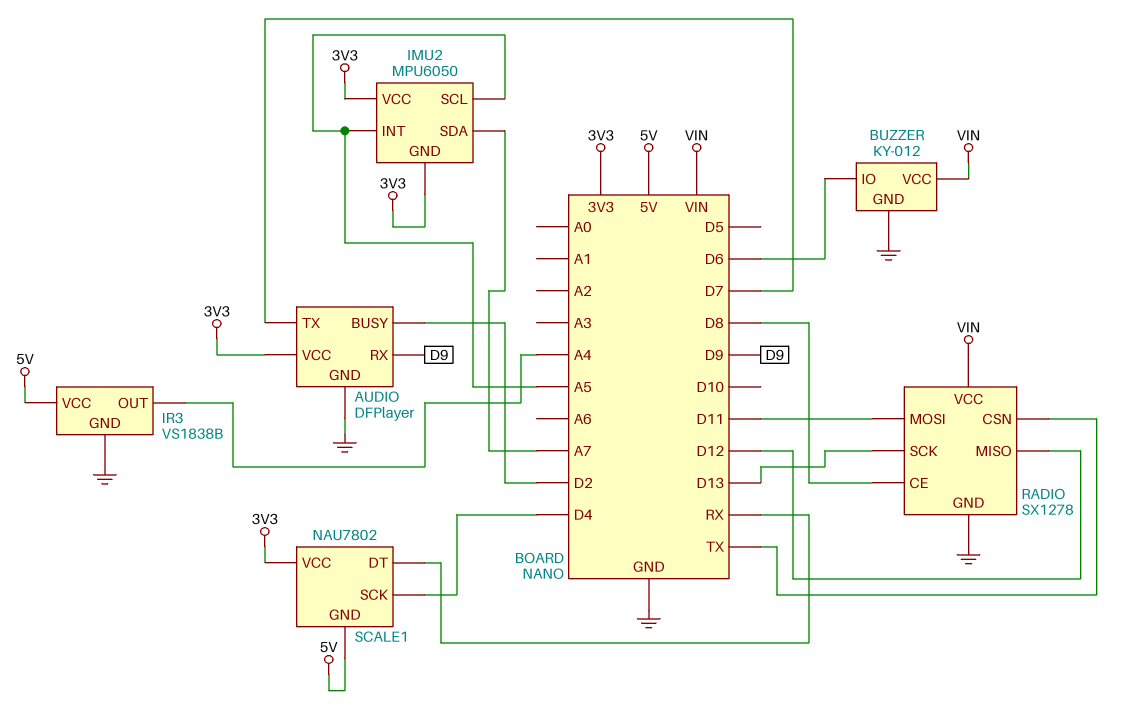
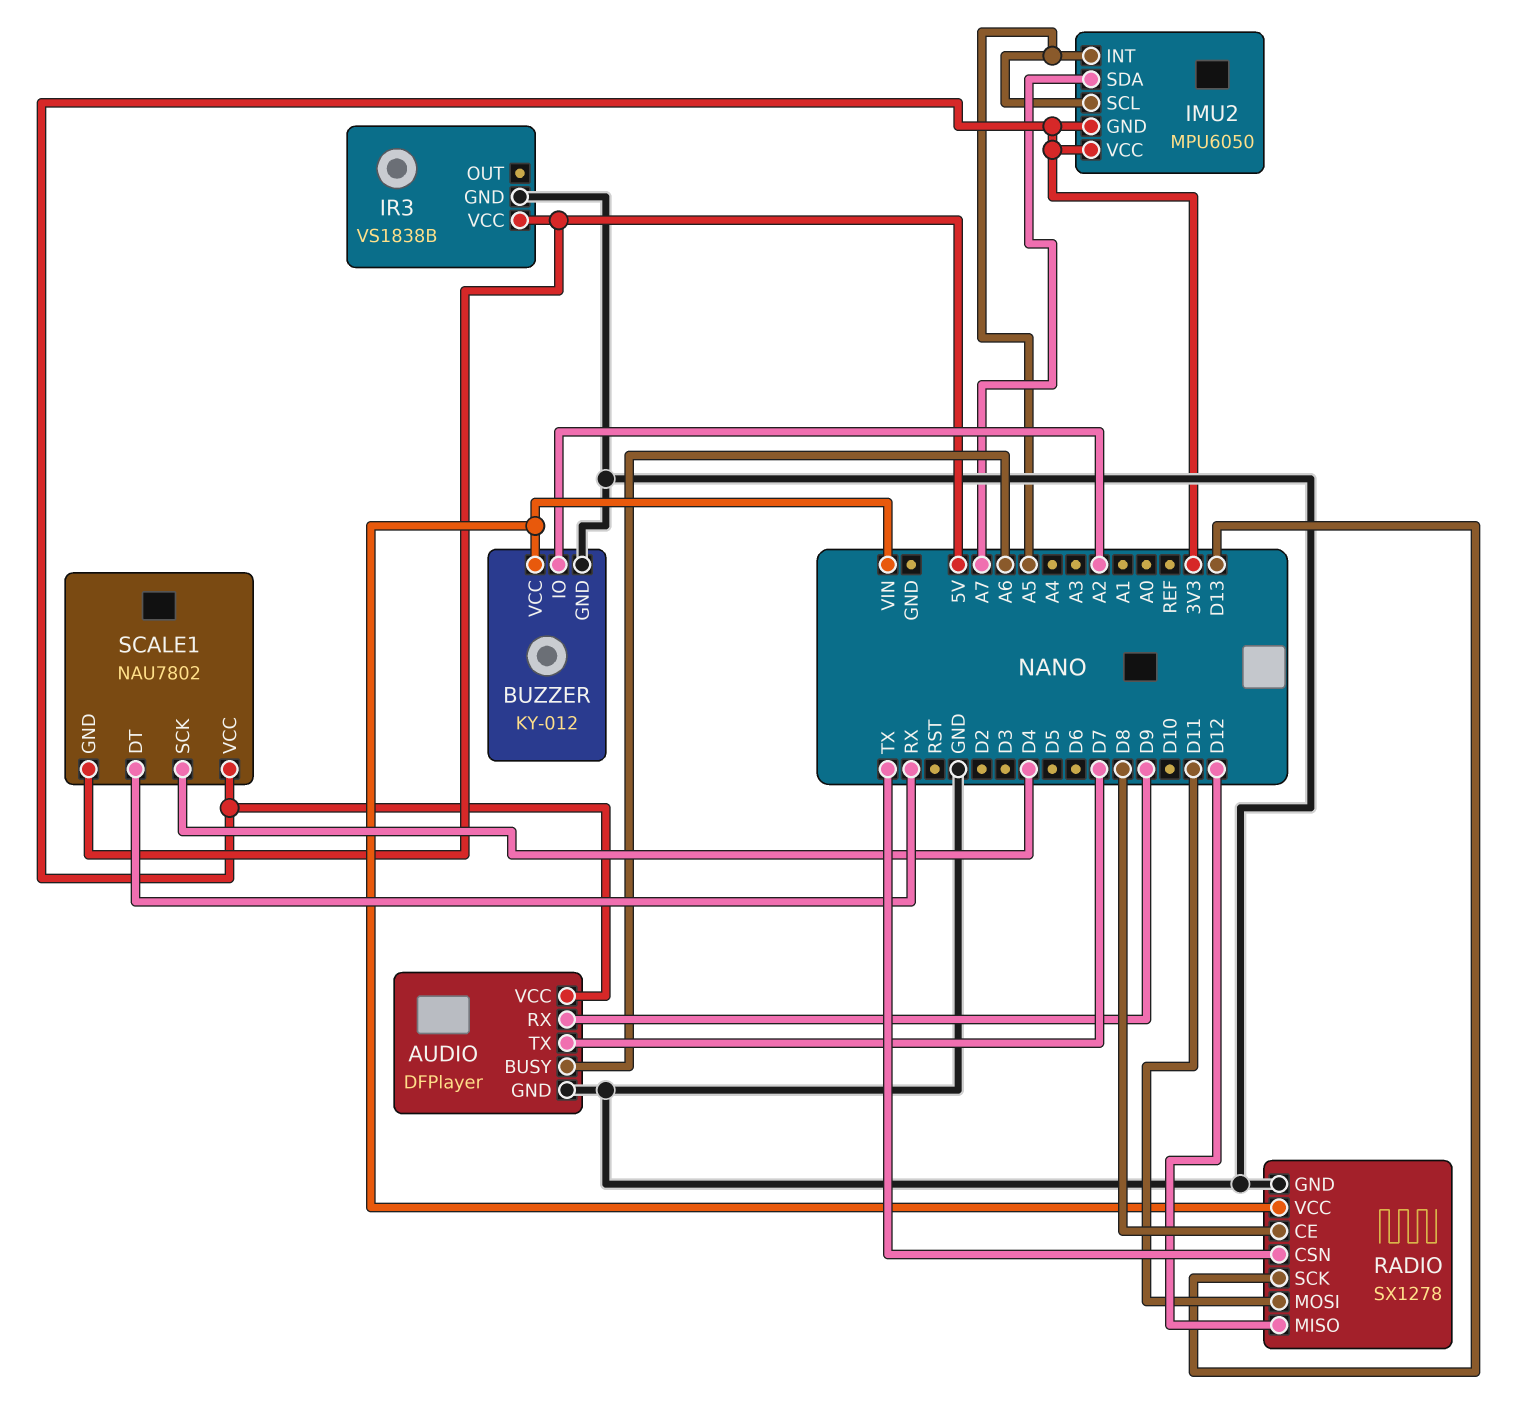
AUDIO pin BUSY: D2 -> A6
BUZZER pin IO: D6 -> A2
IR3 pin OUT: A4 -> none

